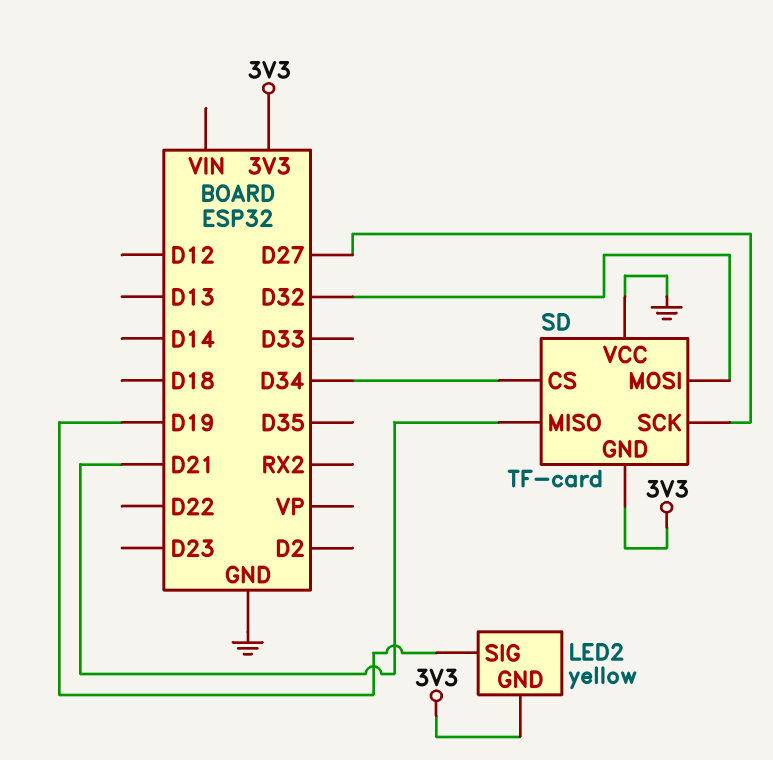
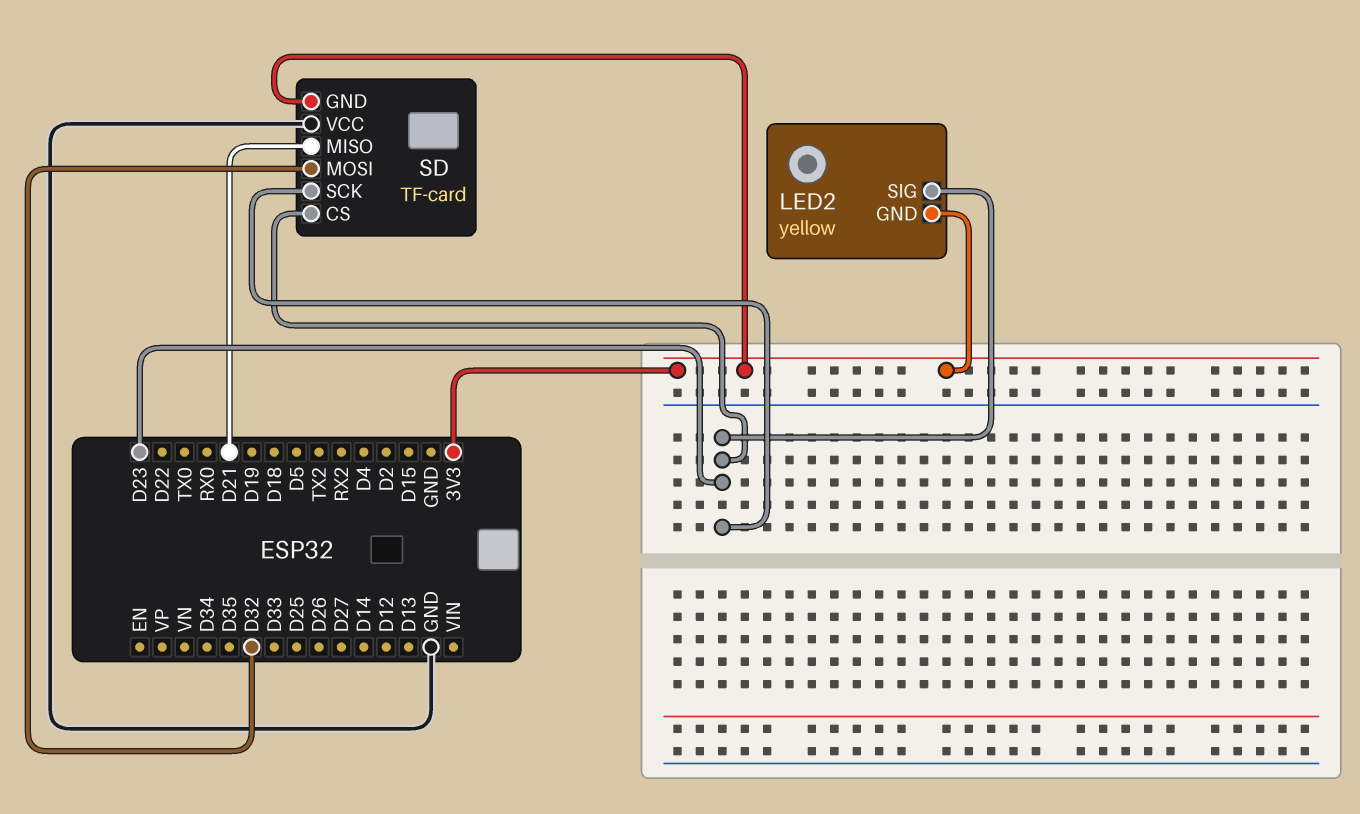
LED2 pin SIG: D19 -> D23
SD pin CS: D34 -> D23
SD pin SCK: D27 -> D23

